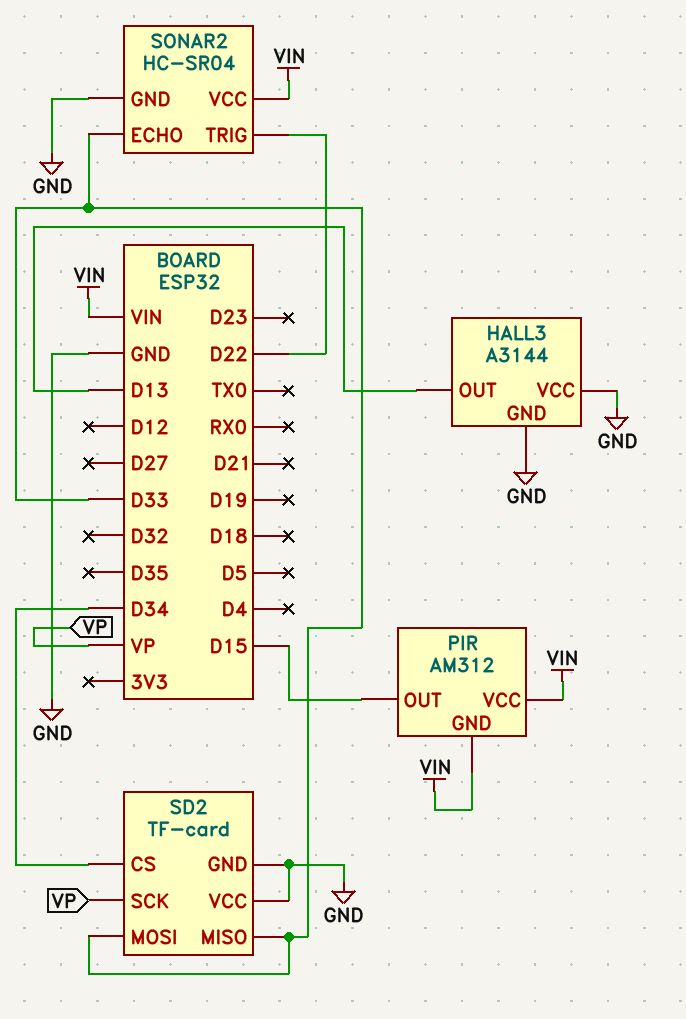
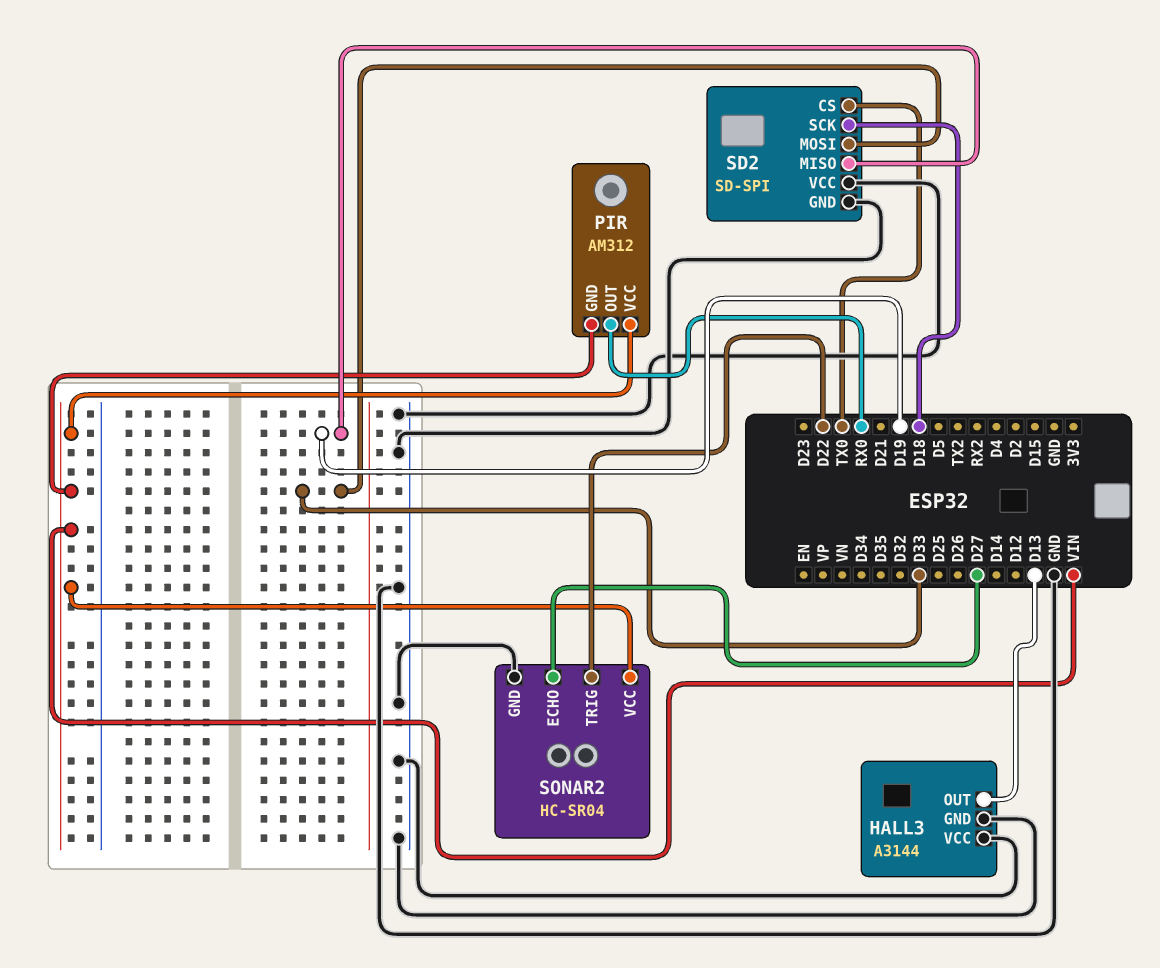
PIR pin OUT: D15 -> RX0
SD2: TF-card -> SD-SPI
SD2 pin CS: D34 -> TX0
SD2 pin MISO: D33 -> D19
SD2 pin SCK: VP -> D18
SONAR2 pin ECHO: D33 -> D27

